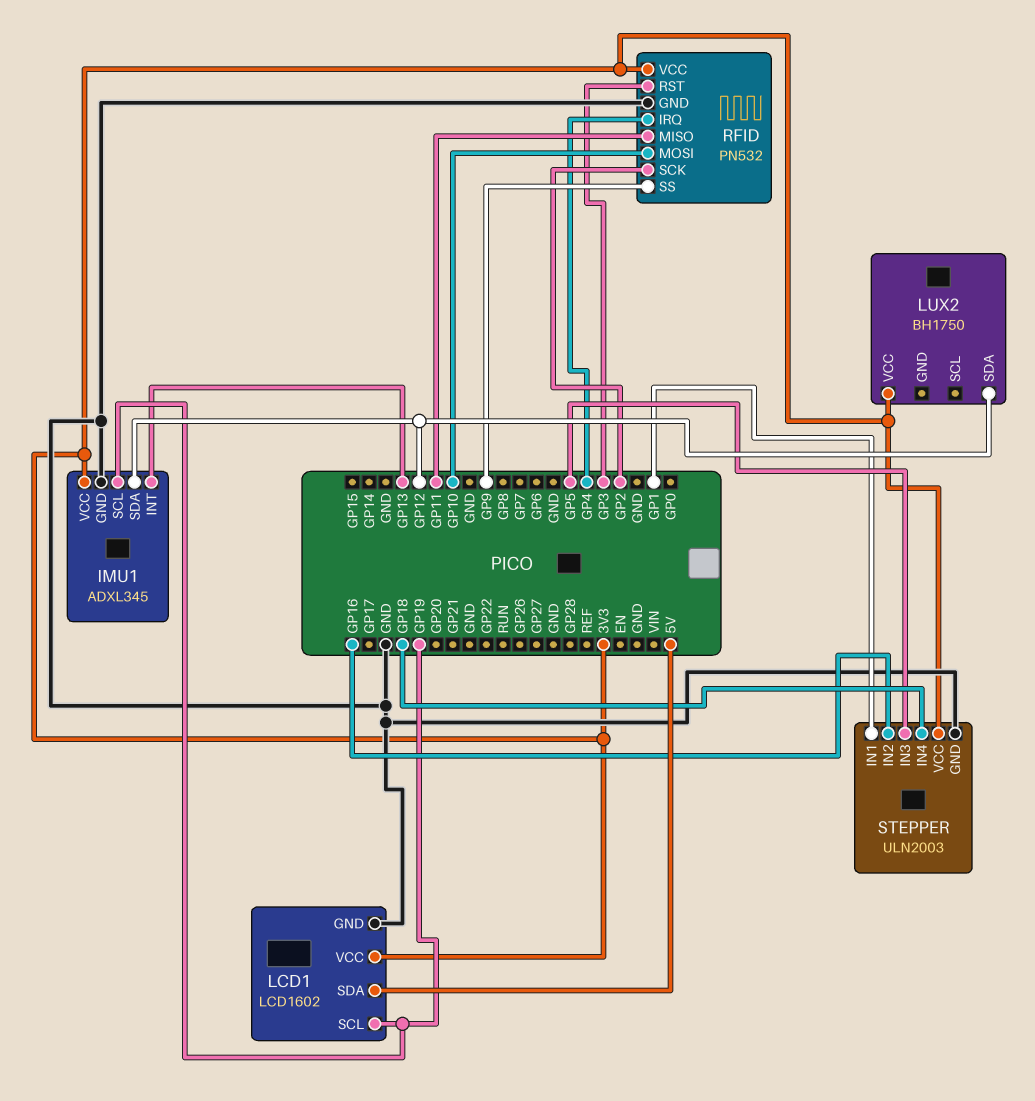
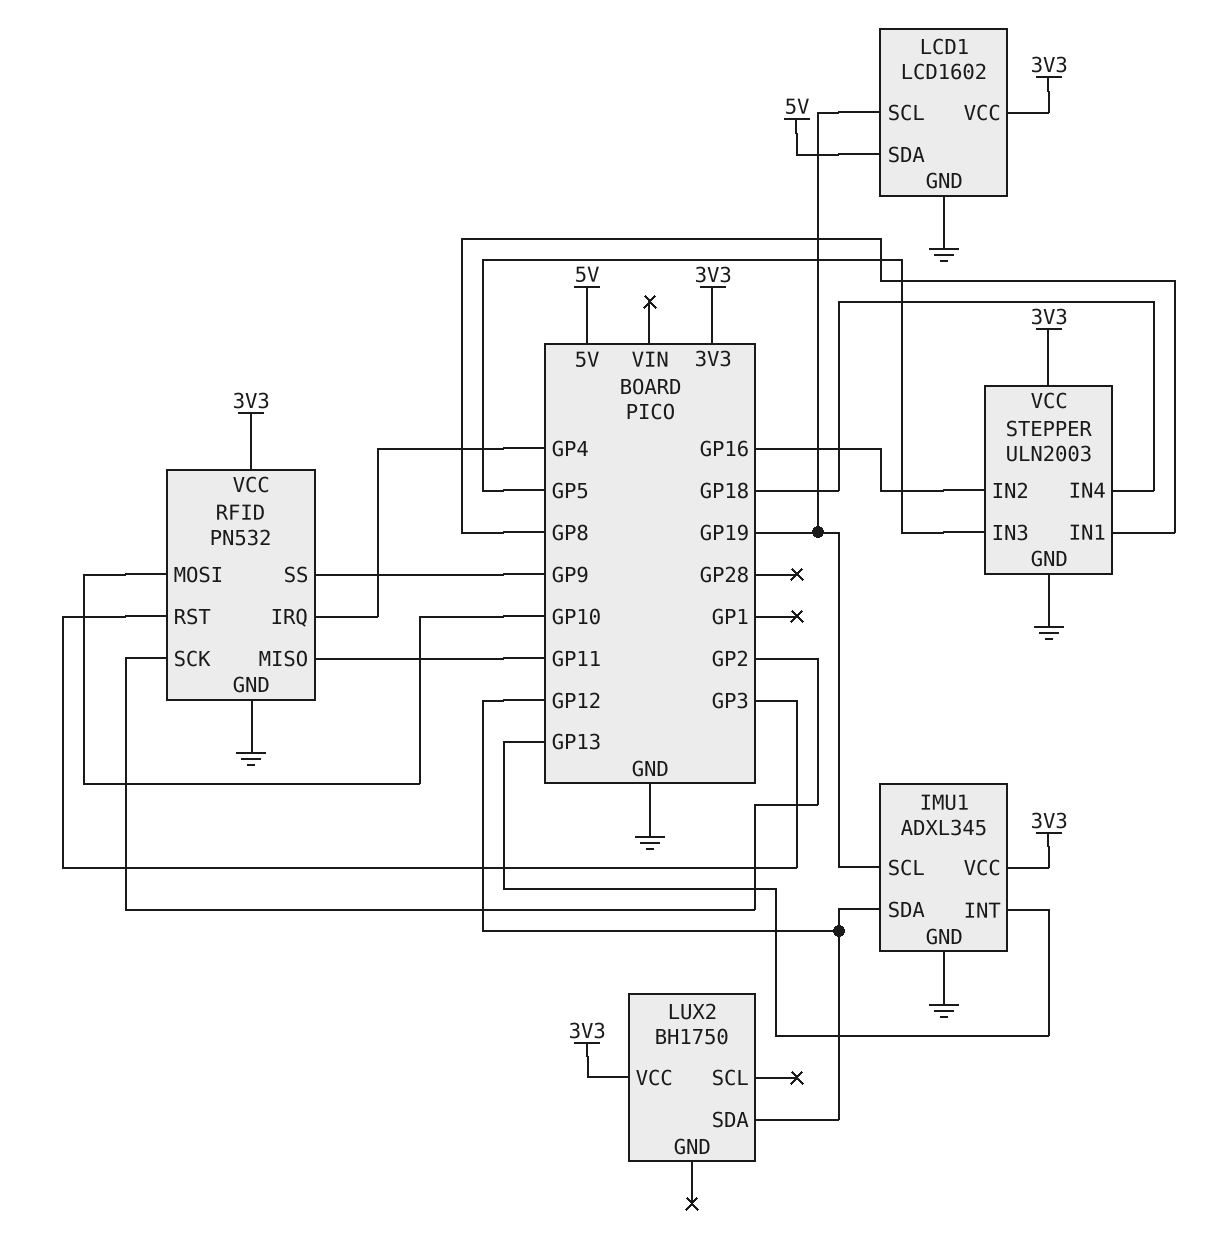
STEPPER pin IN1: GP1 -> GP8

